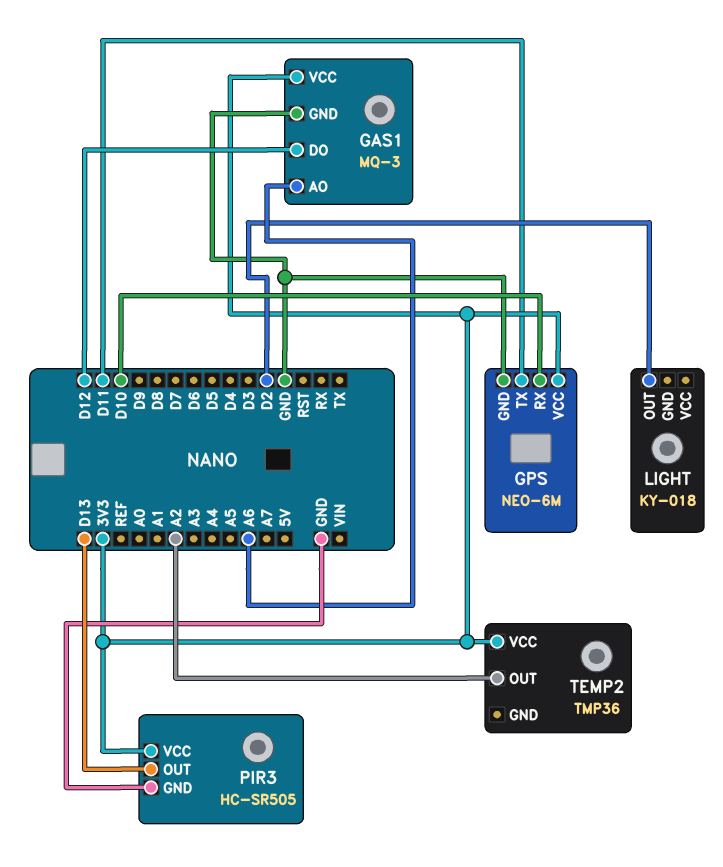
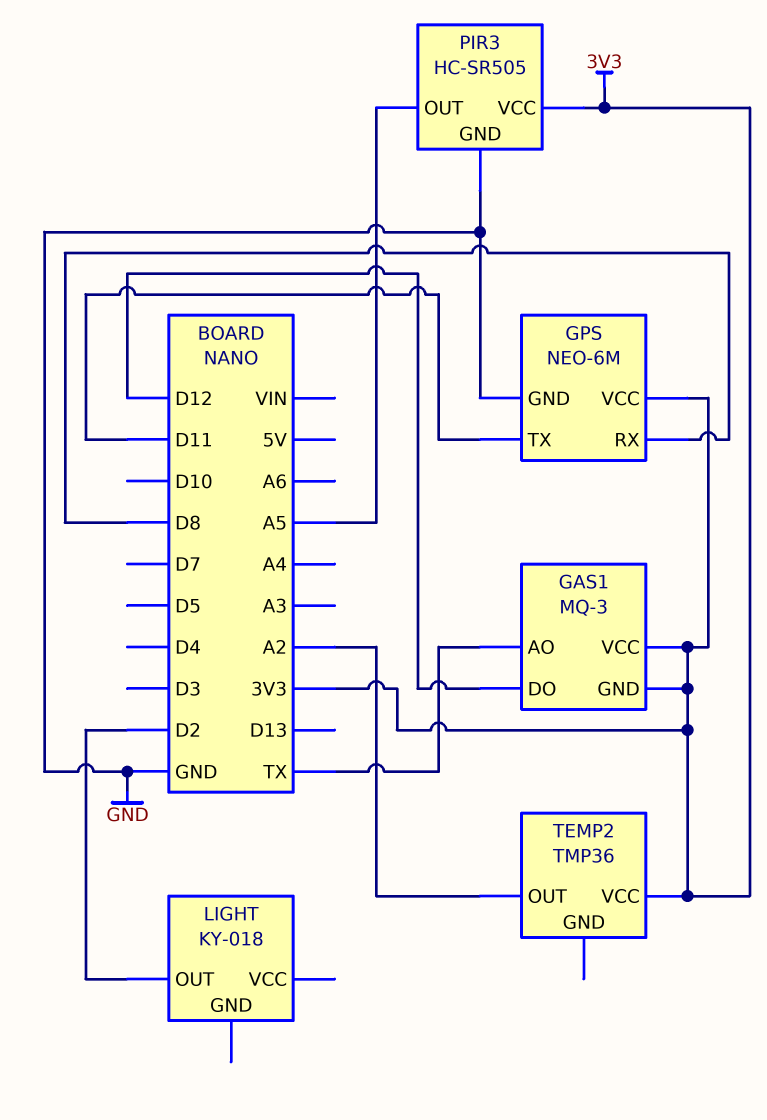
GAS1 pin AO: A6 -> TX
GAS1 pin GND: GND -> 3V3
GPS pin RX: D10 -> D8
PIR3 pin OUT: D13 -> A5

